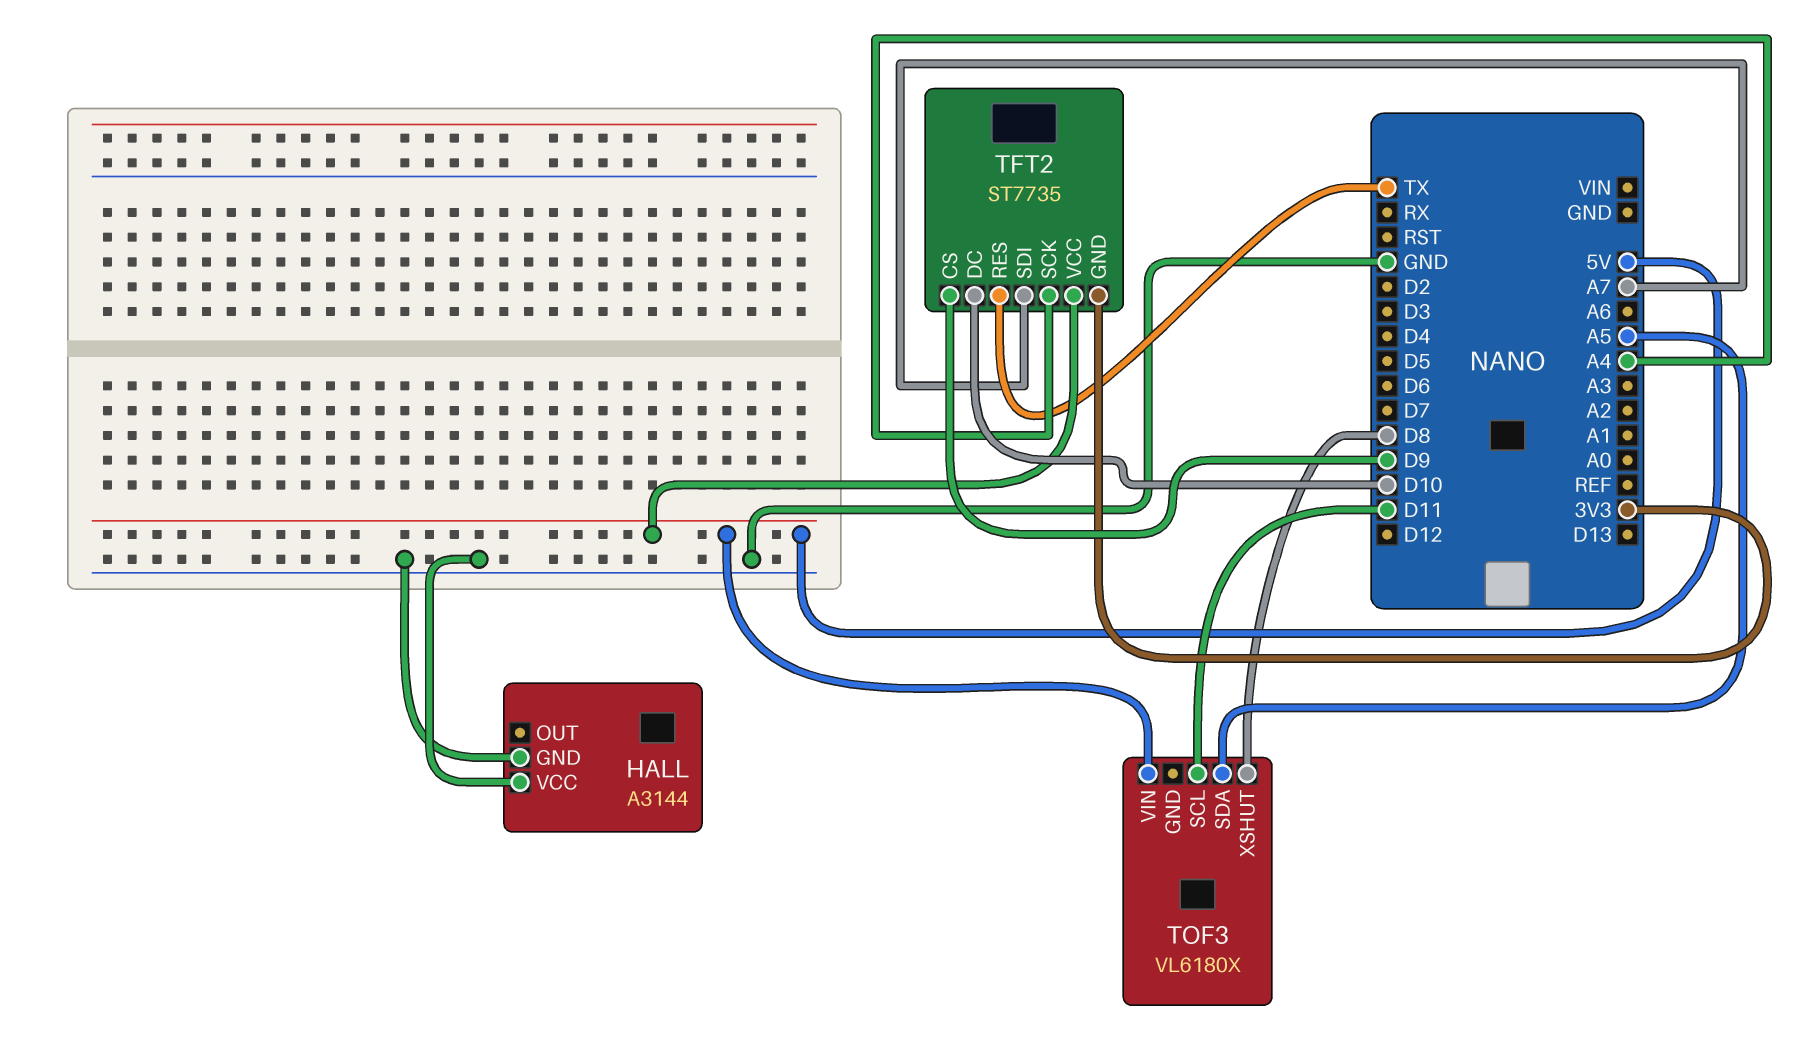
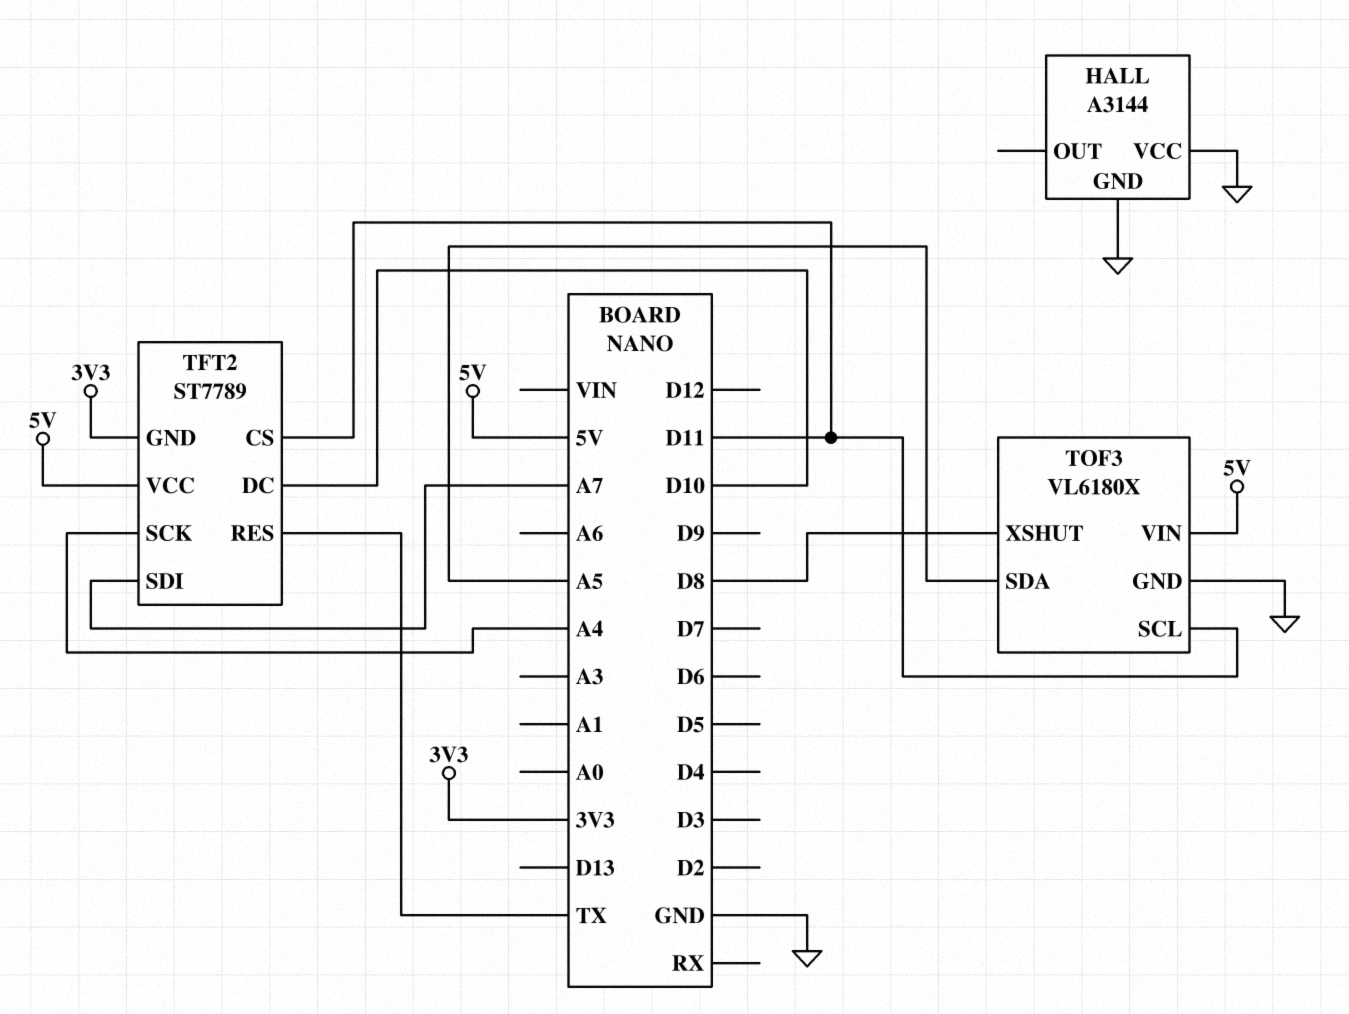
TFT2: ST7735 -> ST7789
TFT2 pin CS: D9 -> D11
TOF3 pin GND: none -> GND

